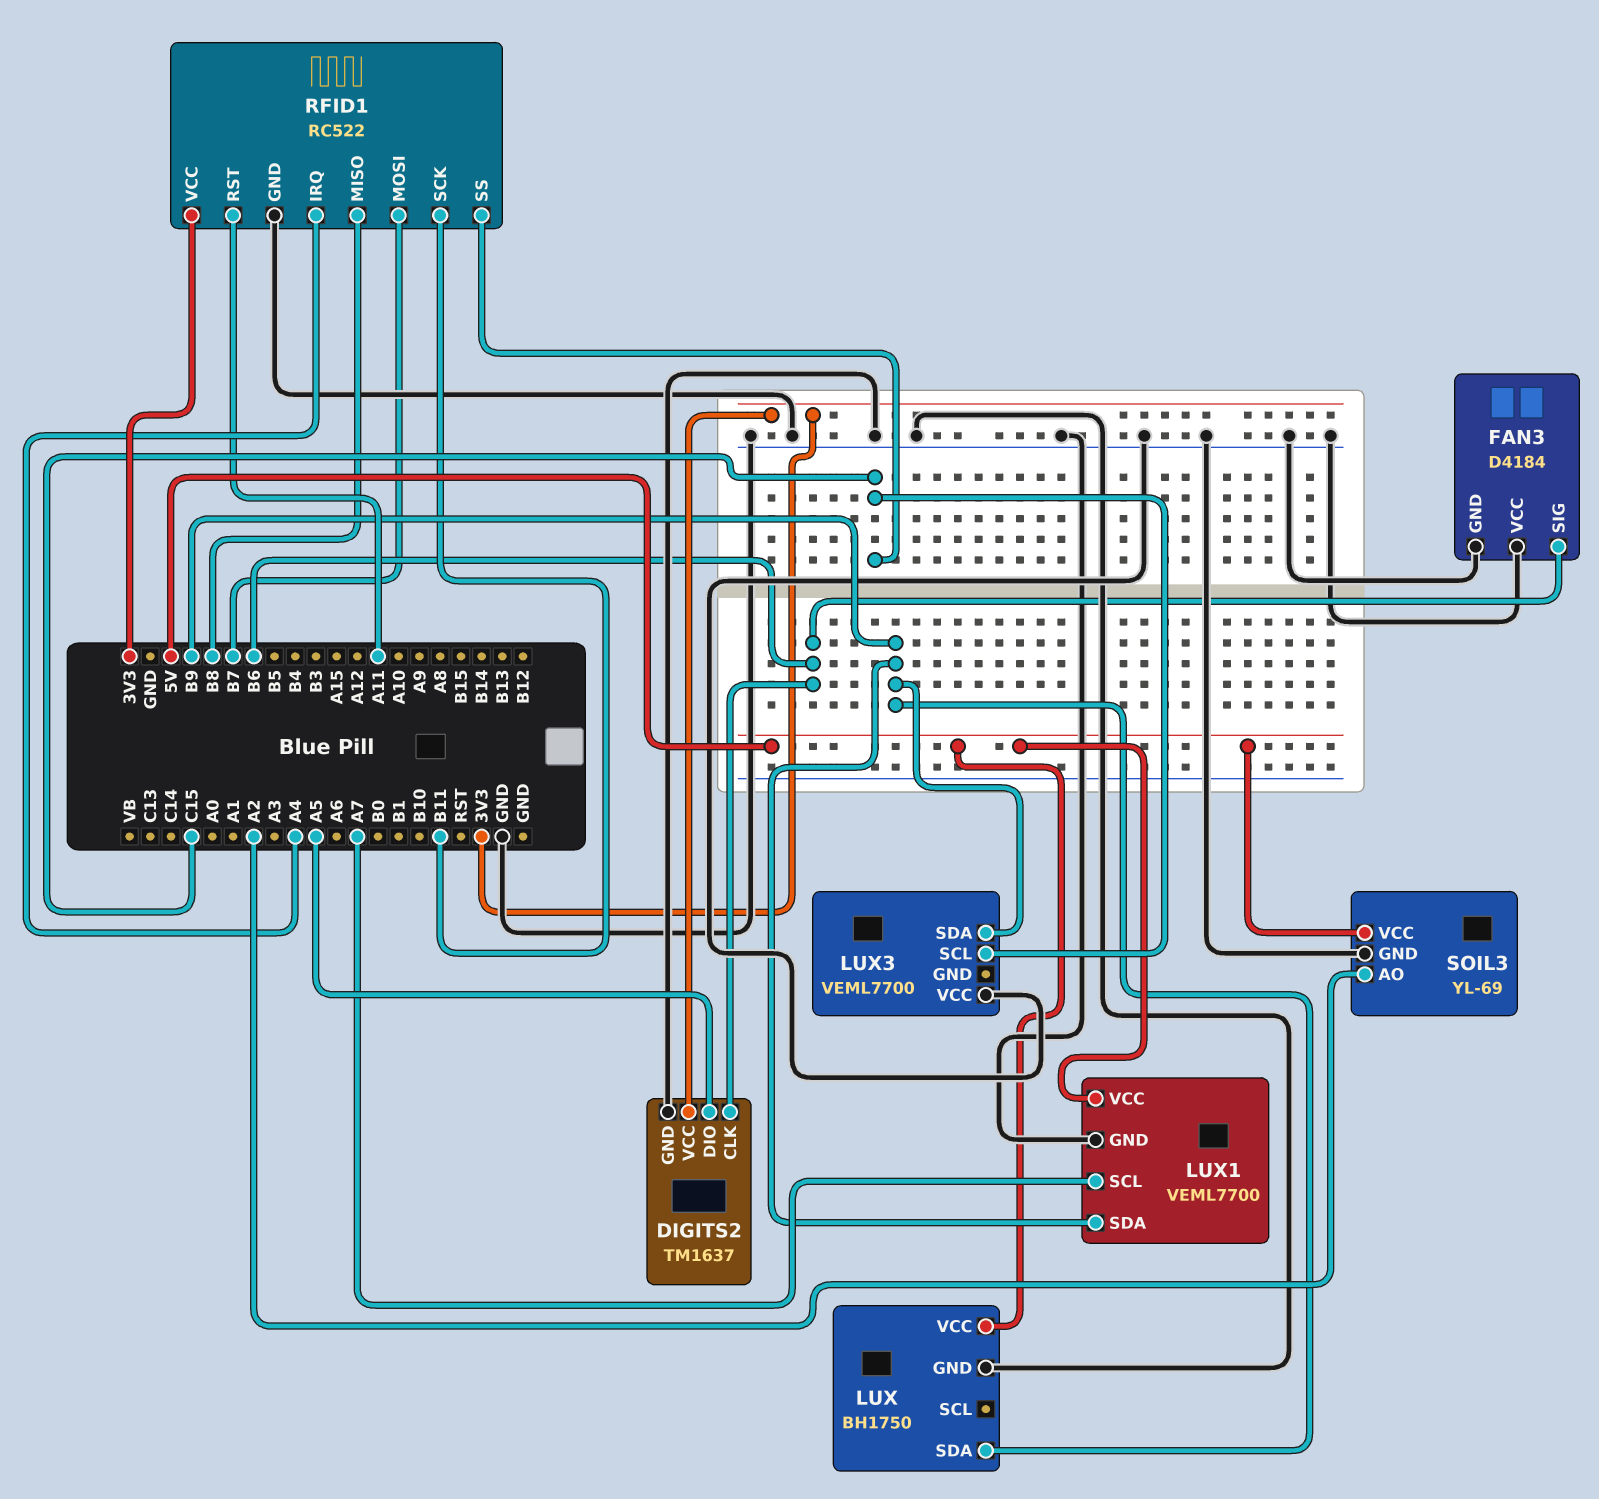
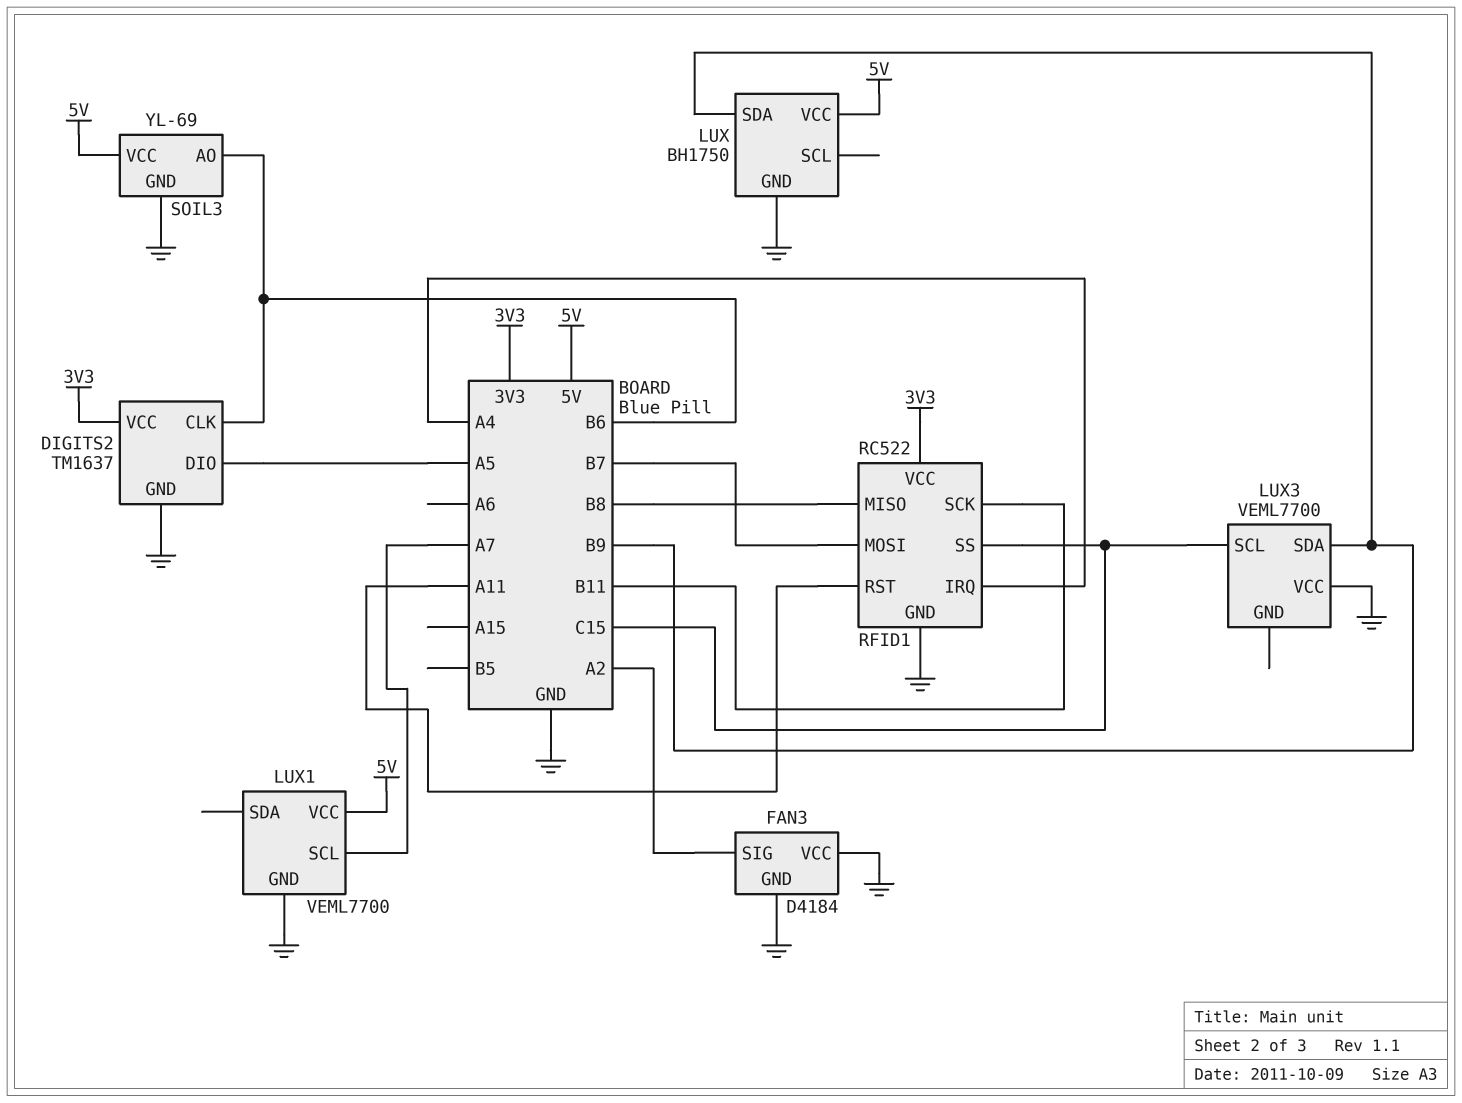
FAN3 pin SIG: B6 -> A2
LUX1 pin SDA: B9 -> none
SOIL3 pin AO: A2 -> B6

